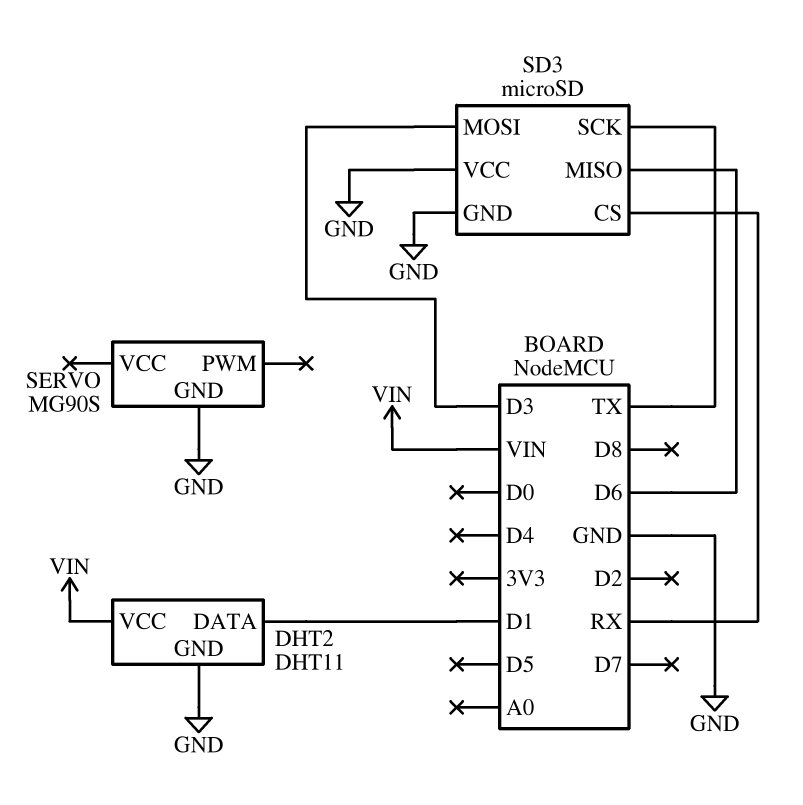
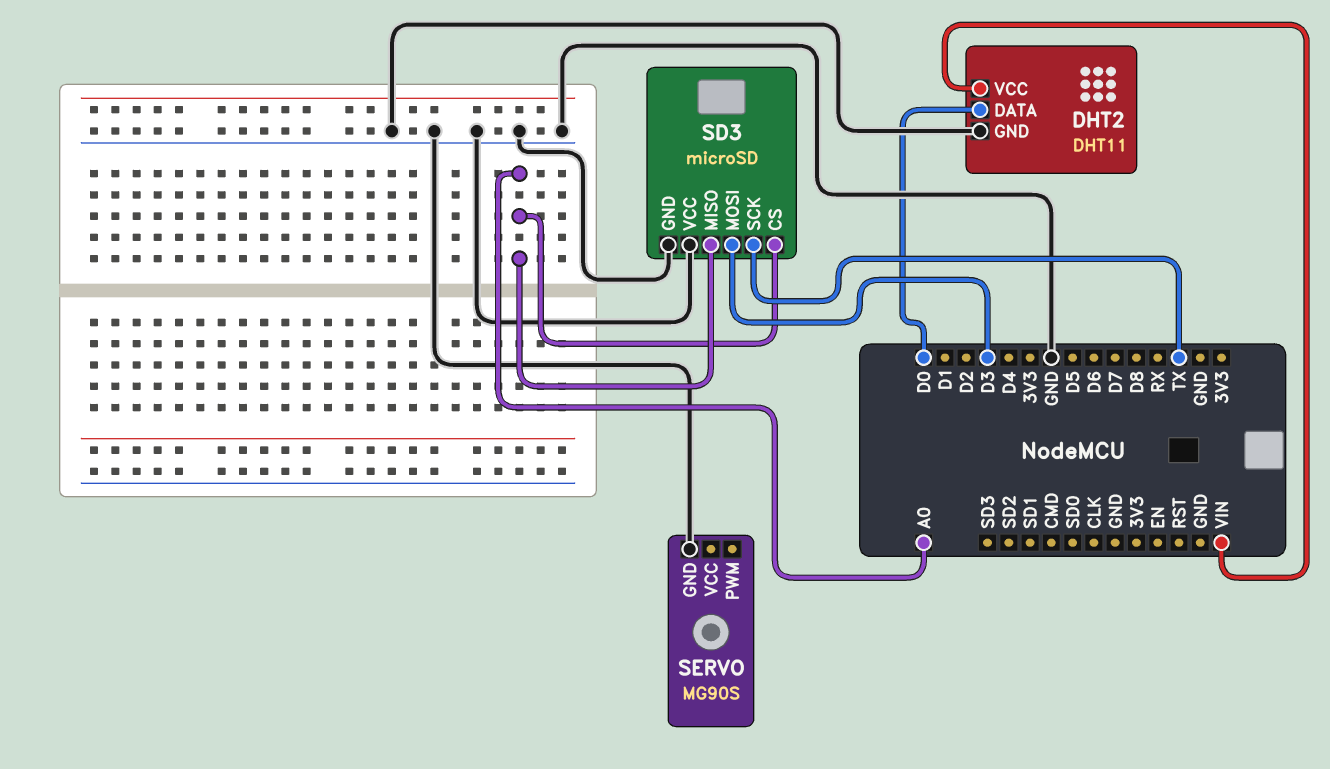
DHT2 pin DATA: D1 -> D0
SD3 pin CS: RX -> A0
SD3 pin MISO: D6 -> A0

